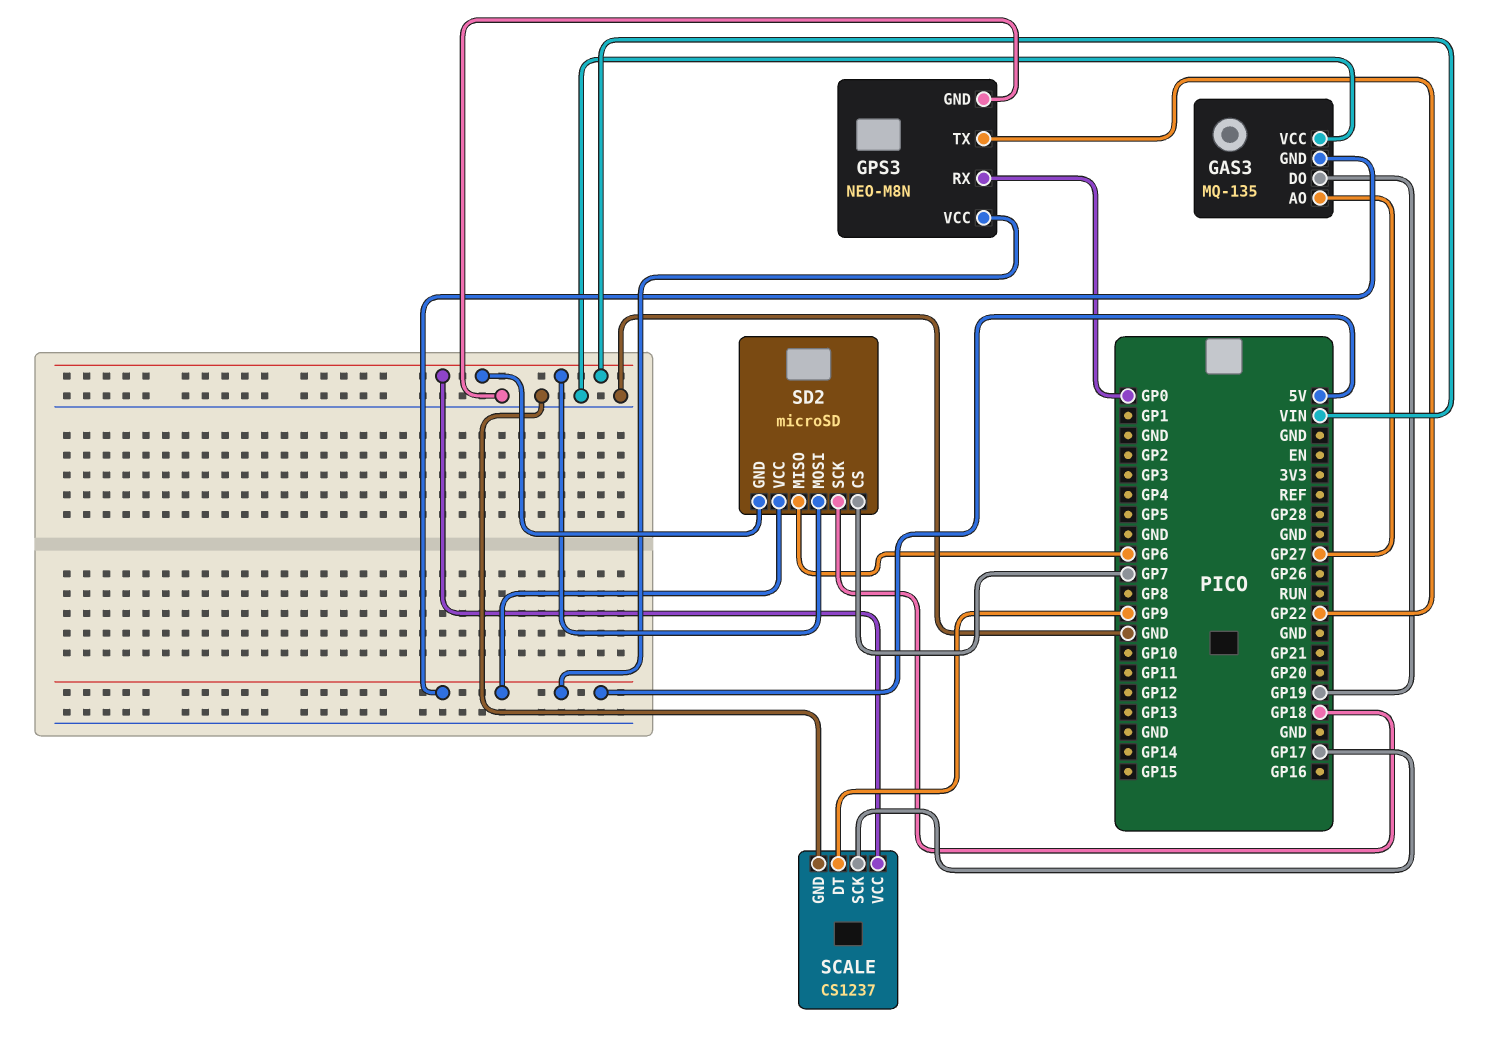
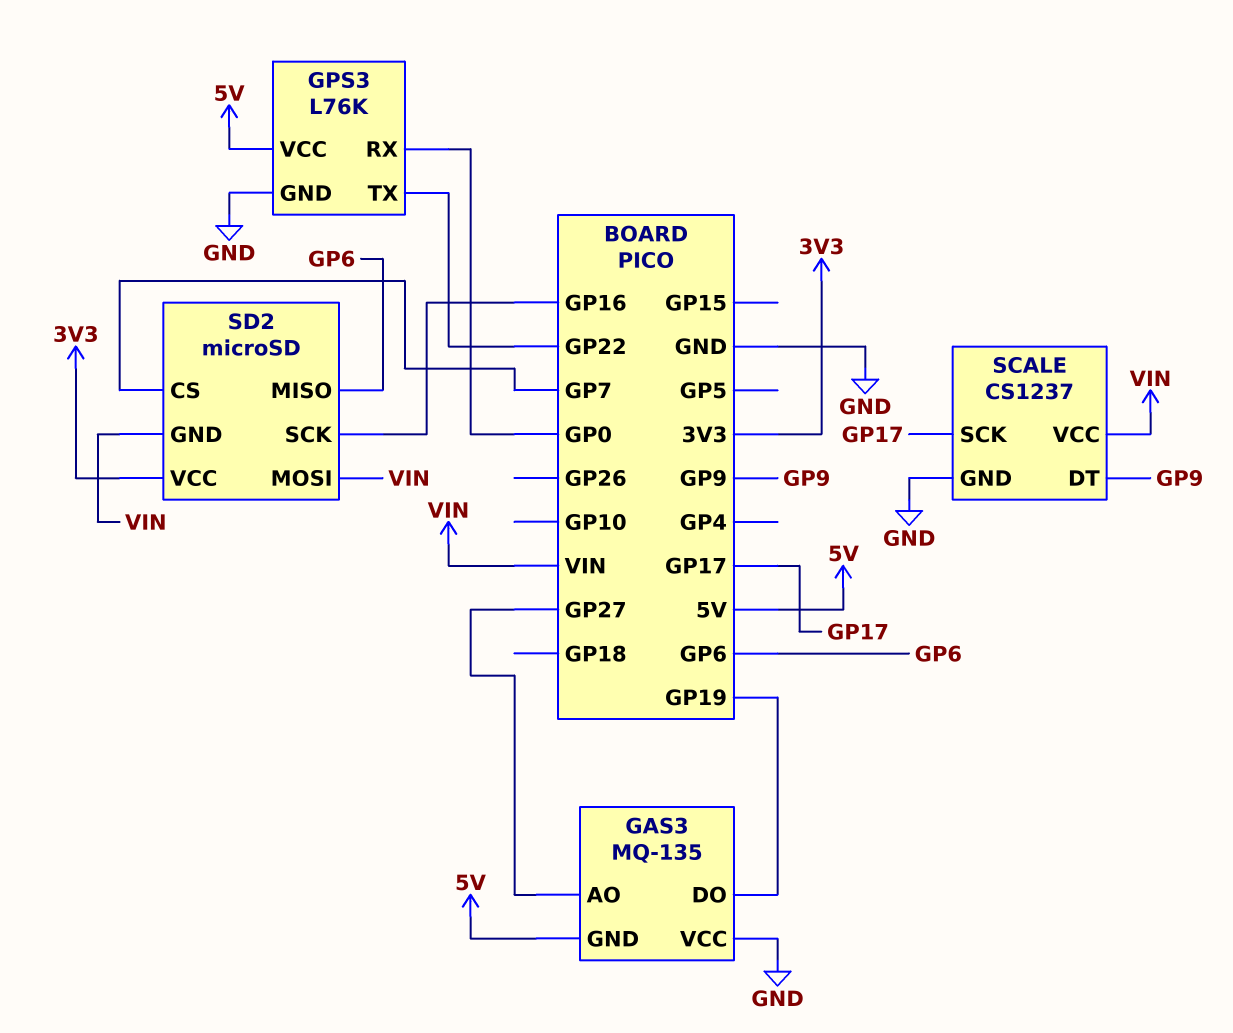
GPS3: NEO-M8N -> L76K
SD2 pin SCK: GP18 -> GP16
SD2 pin VCC: 5V -> 3V3

